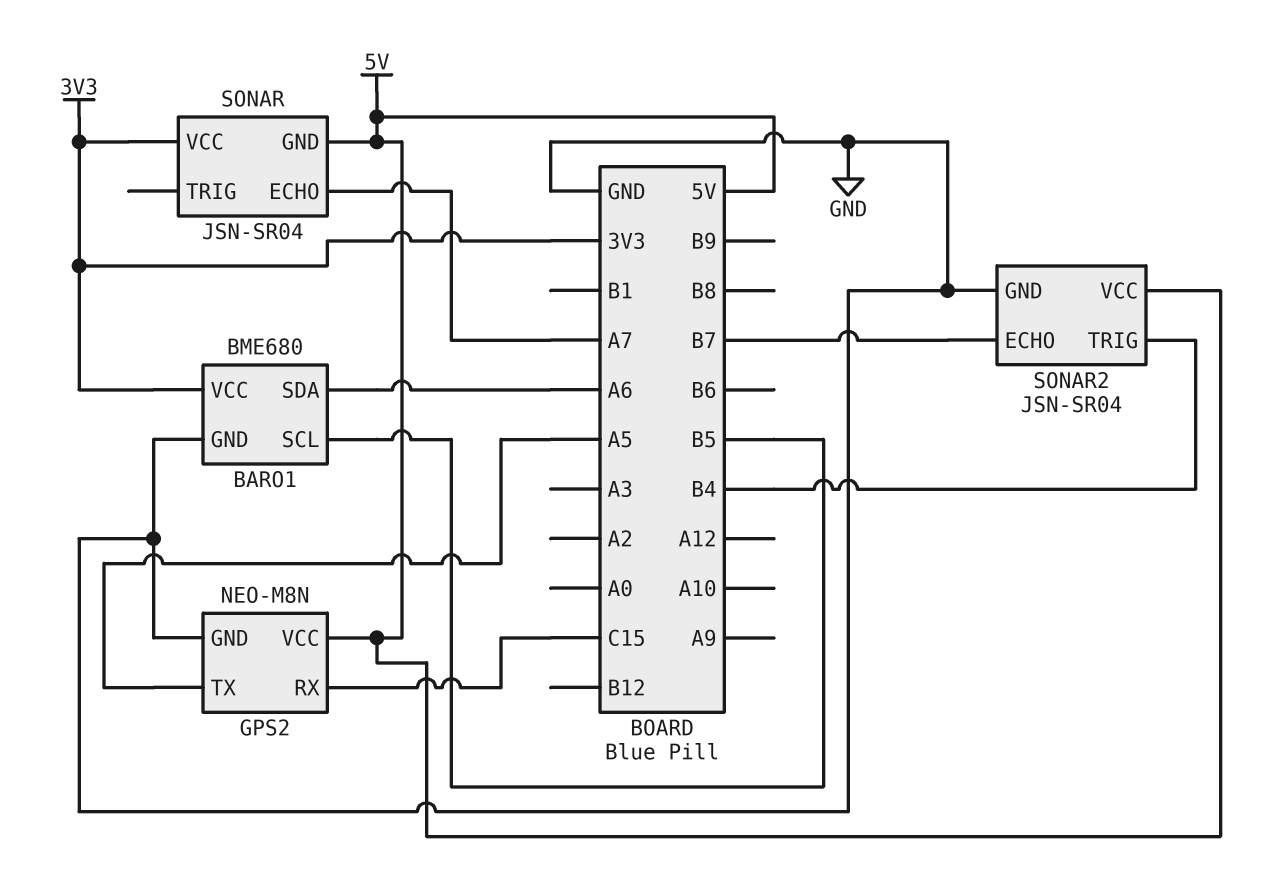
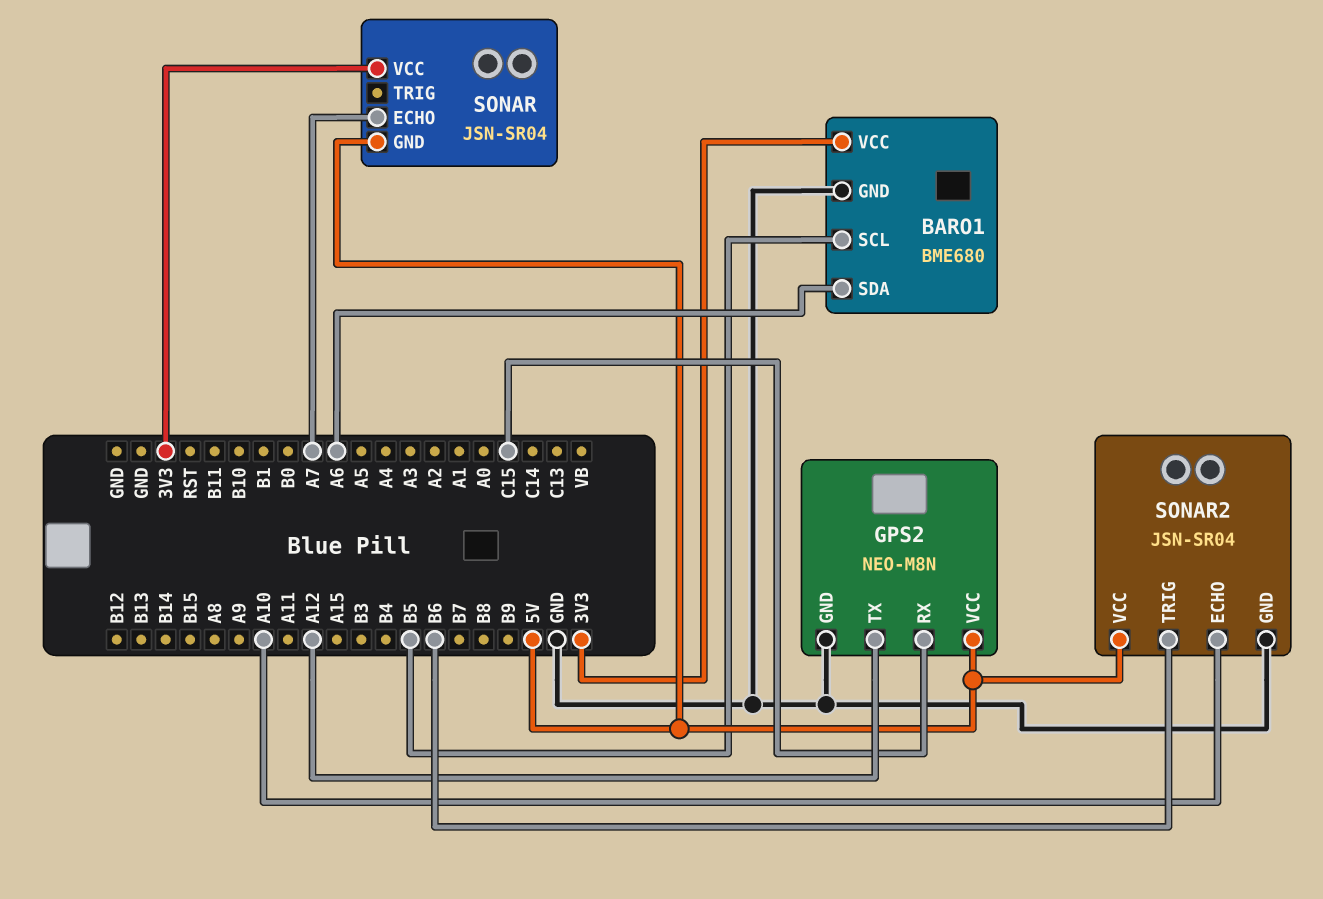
GPS2 pin TX: A5 -> A12
SONAR2 pin ECHO: B7 -> A10
SONAR2 pin TRIG: B4 -> B6

